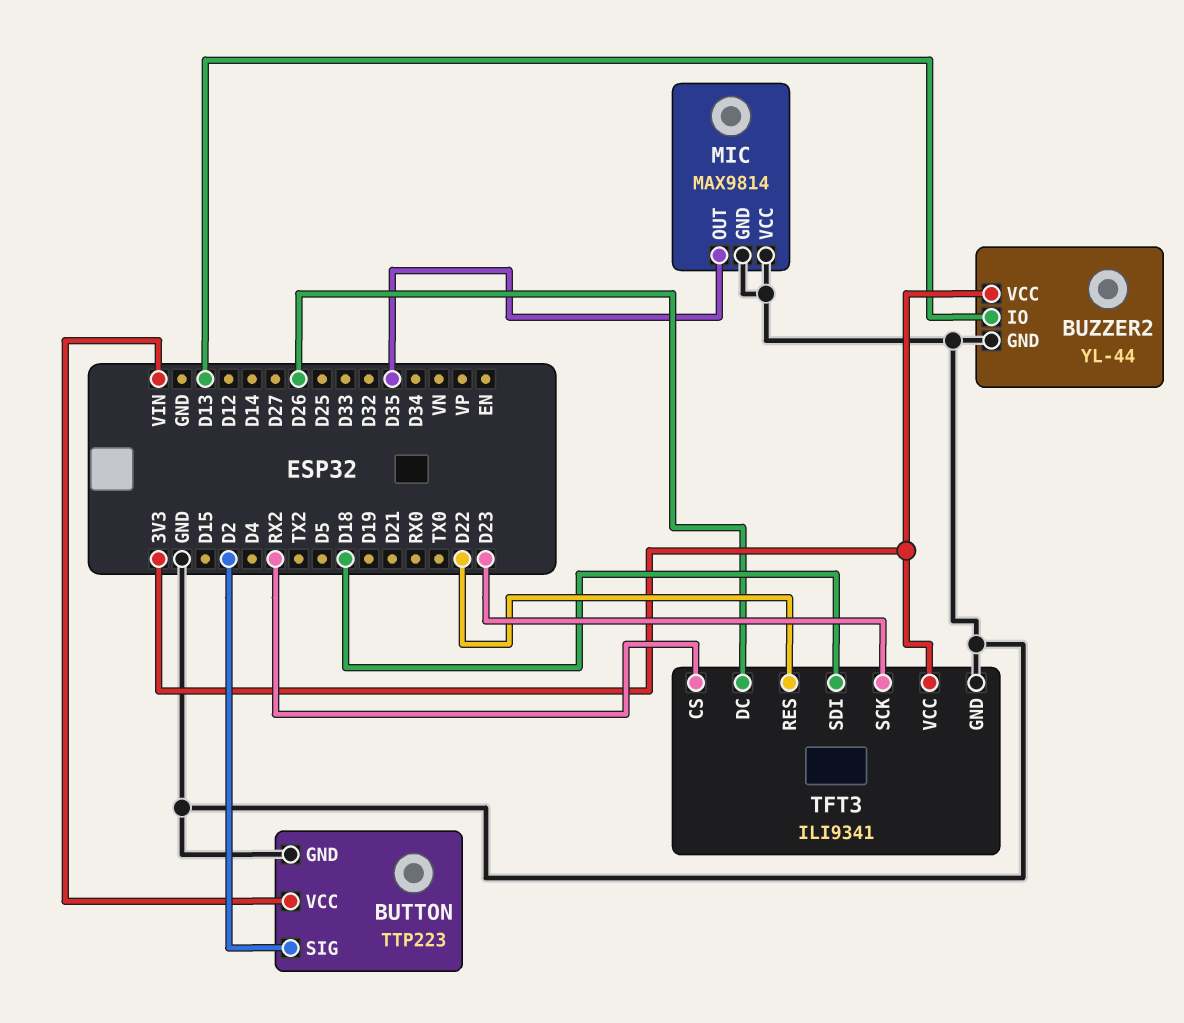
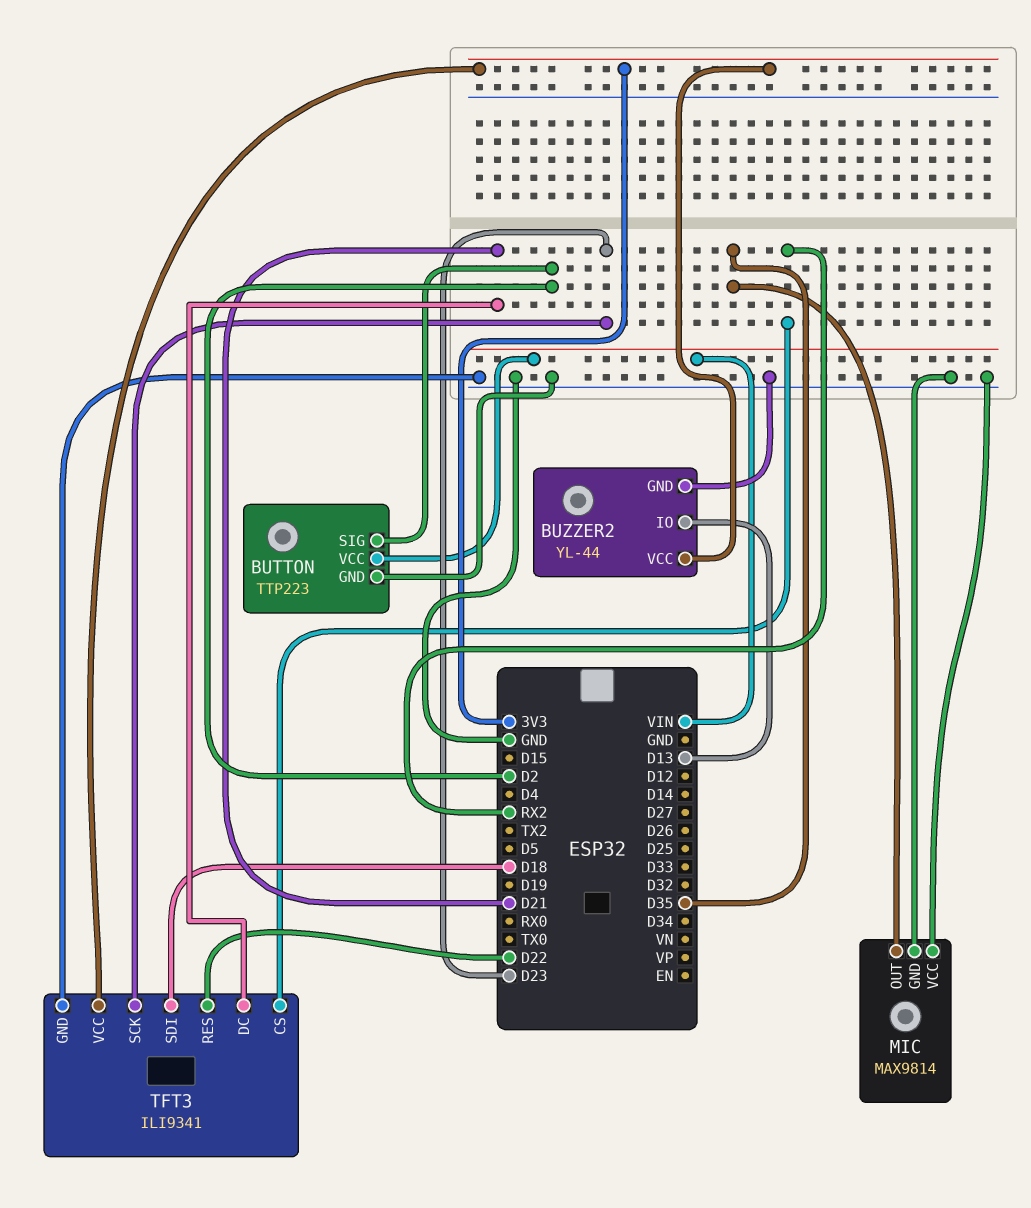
TFT3 pin DC: D26 -> D21

